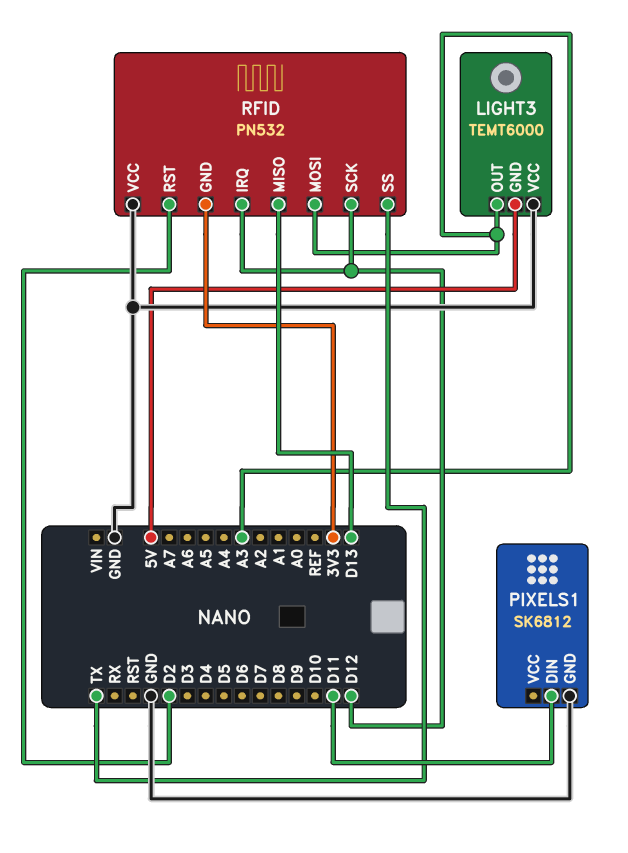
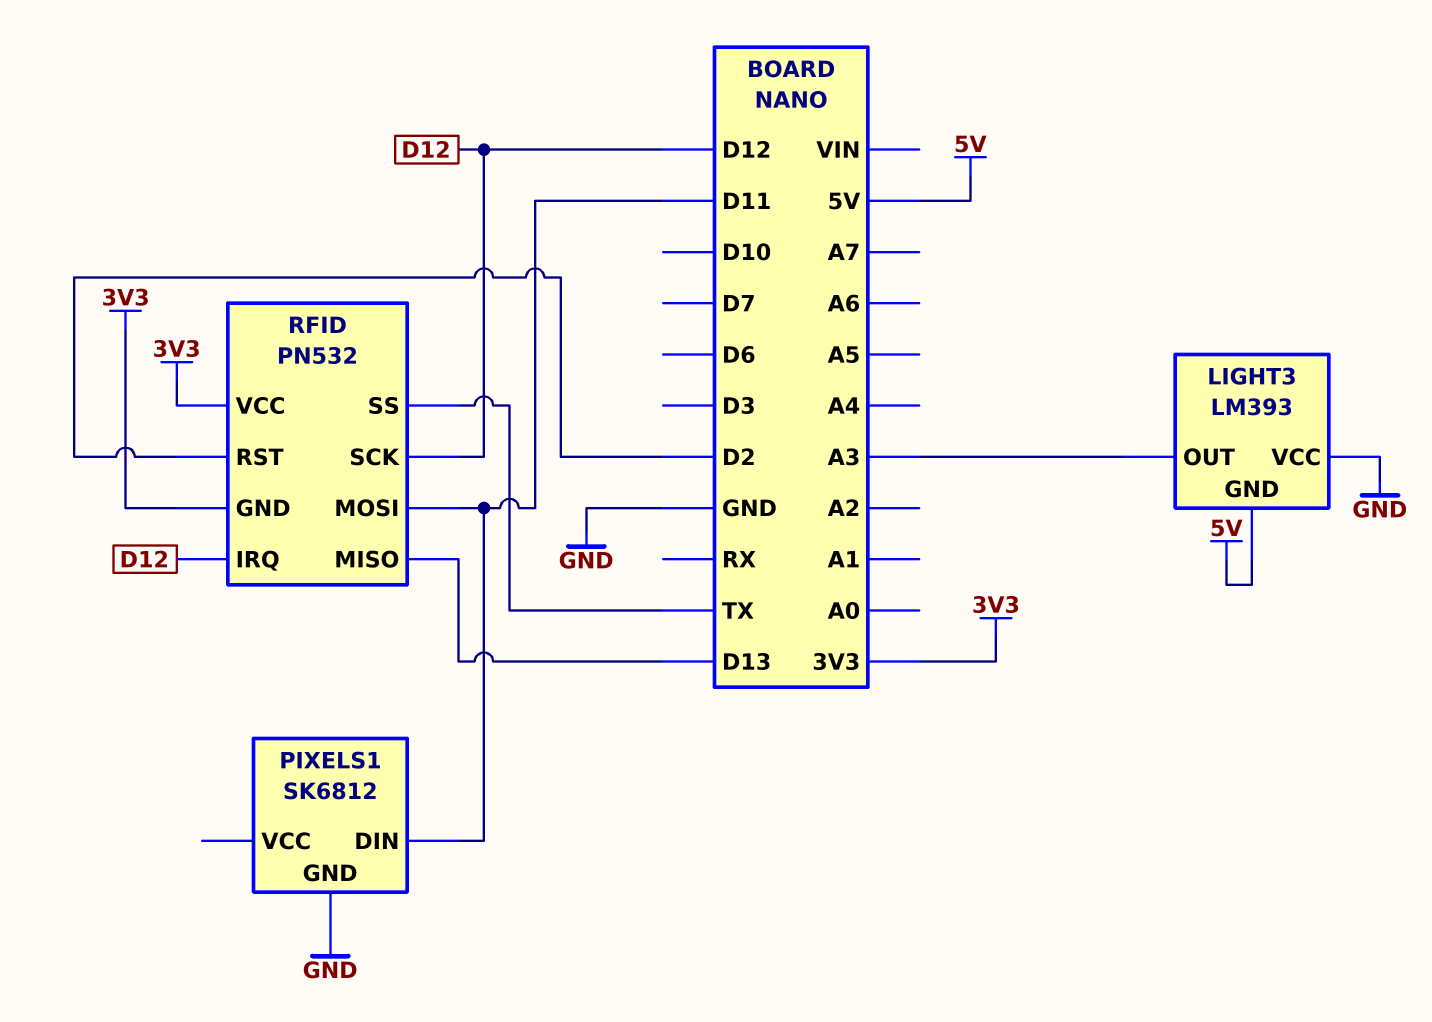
LIGHT3: TEMT6000 -> LM393
RFID pin MOSI: A3 -> D11
RFID pin VCC: GND -> 3V3

